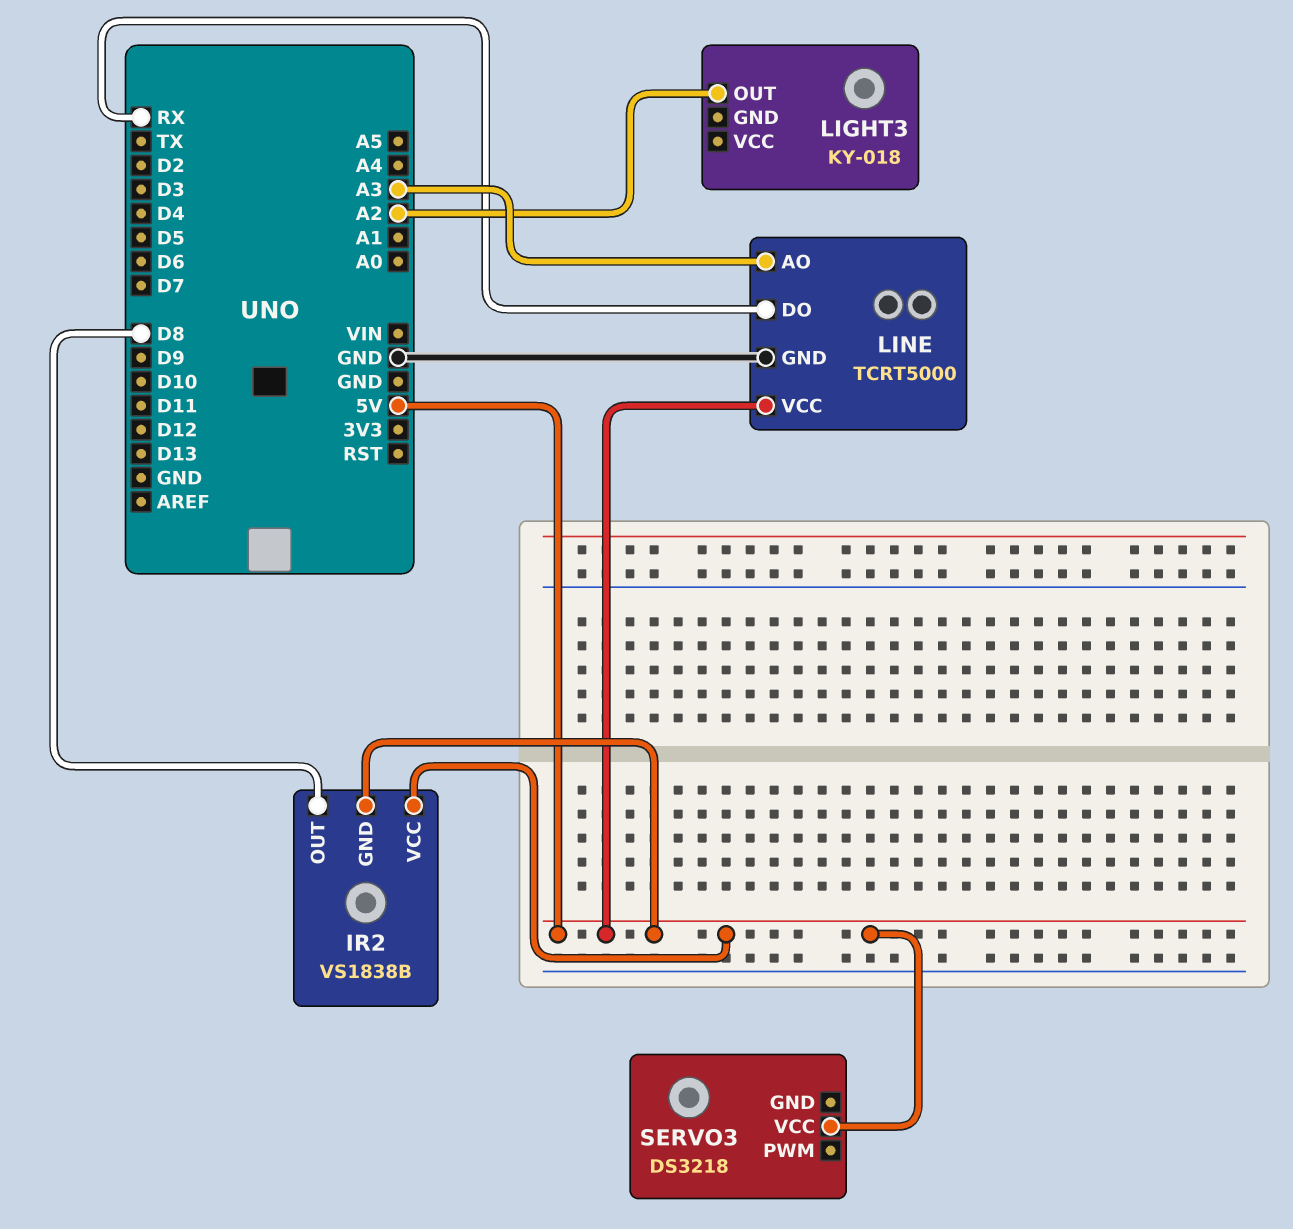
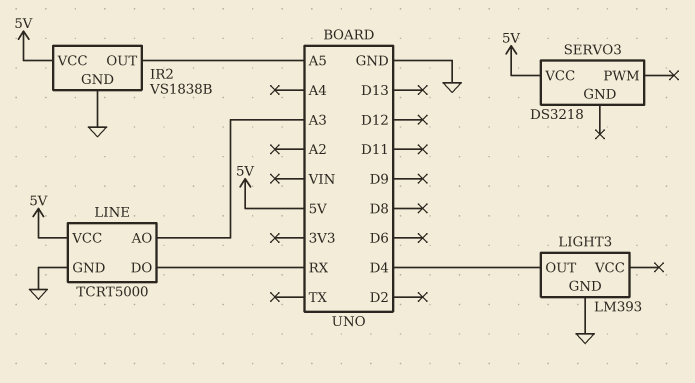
IR2 pin GND: 5V -> GND
IR2 pin OUT: D8 -> A5
LIGHT3: KY-018 -> LM393
LIGHT3 pin GND: none -> GND
LIGHT3 pin OUT: A2 -> D4

